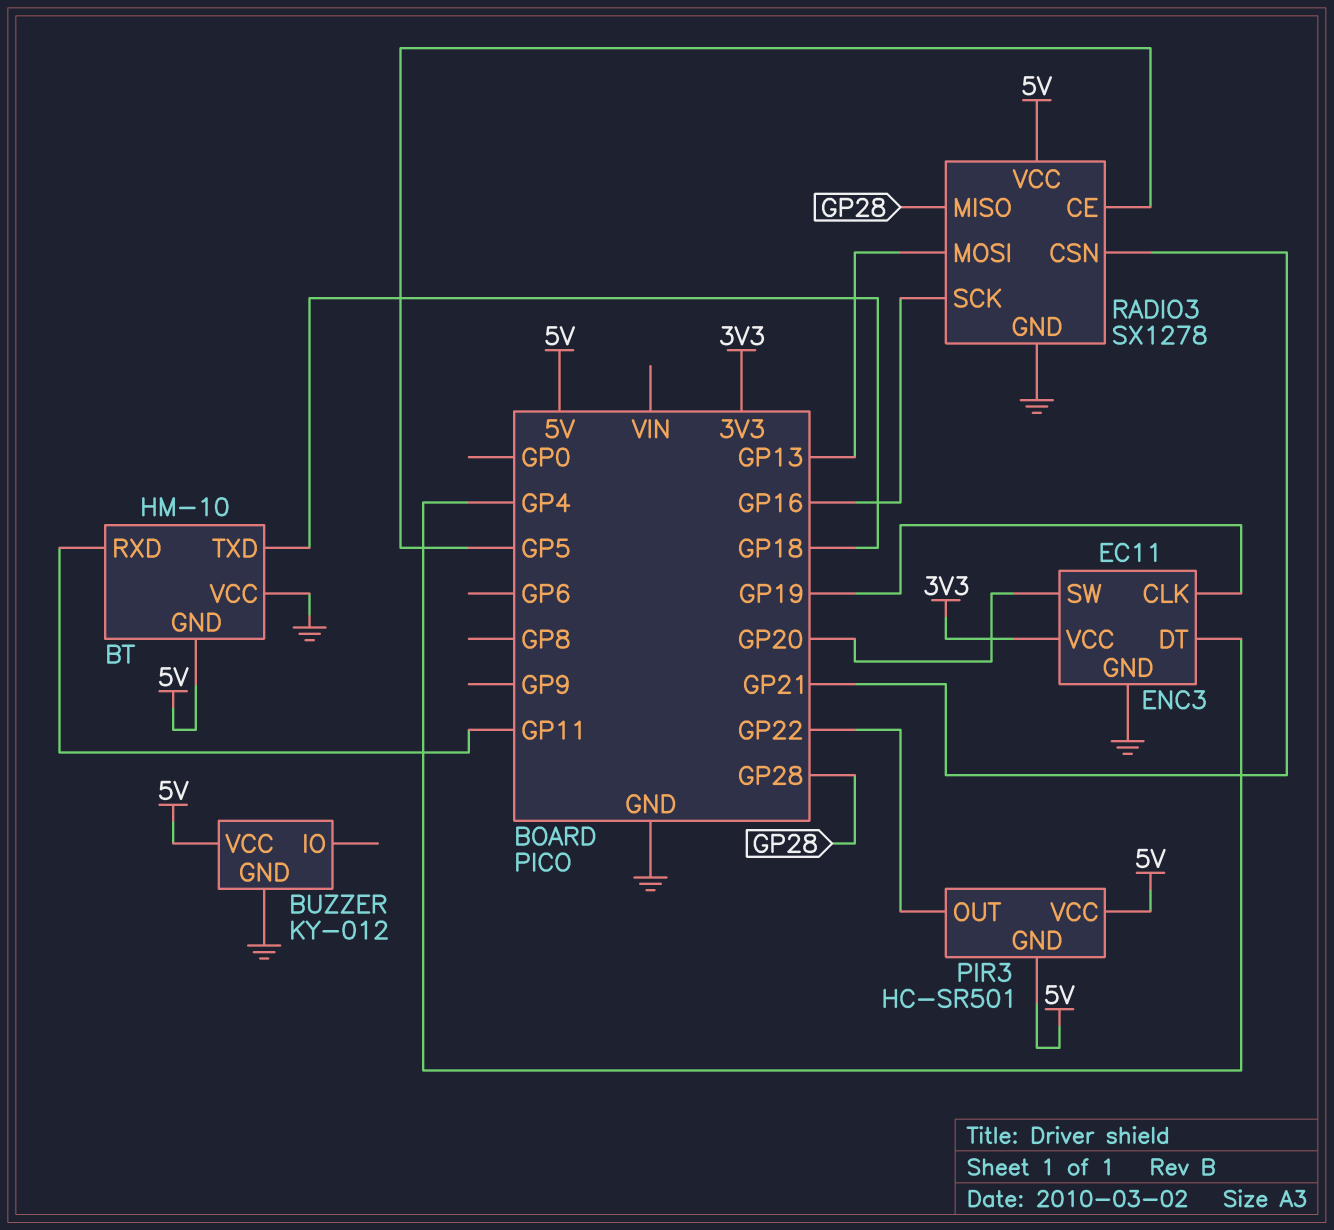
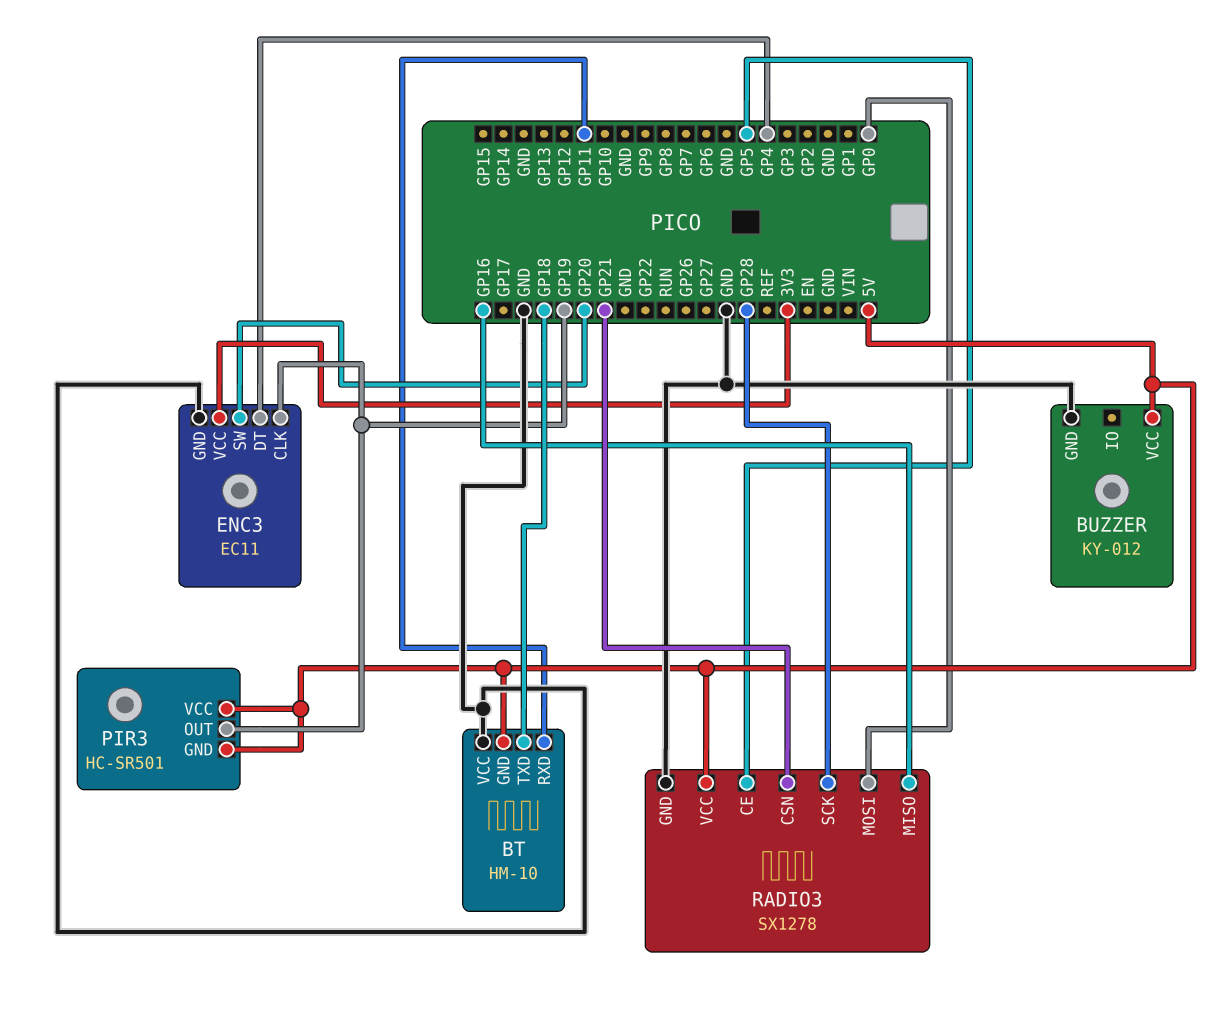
PIR3 pin OUT: GP22 -> GP19
RADIO3 pin MISO: GP28 -> GP16
RADIO3 pin MOSI: GP13 -> GP0
RADIO3 pin SCK: GP16 -> GP28

